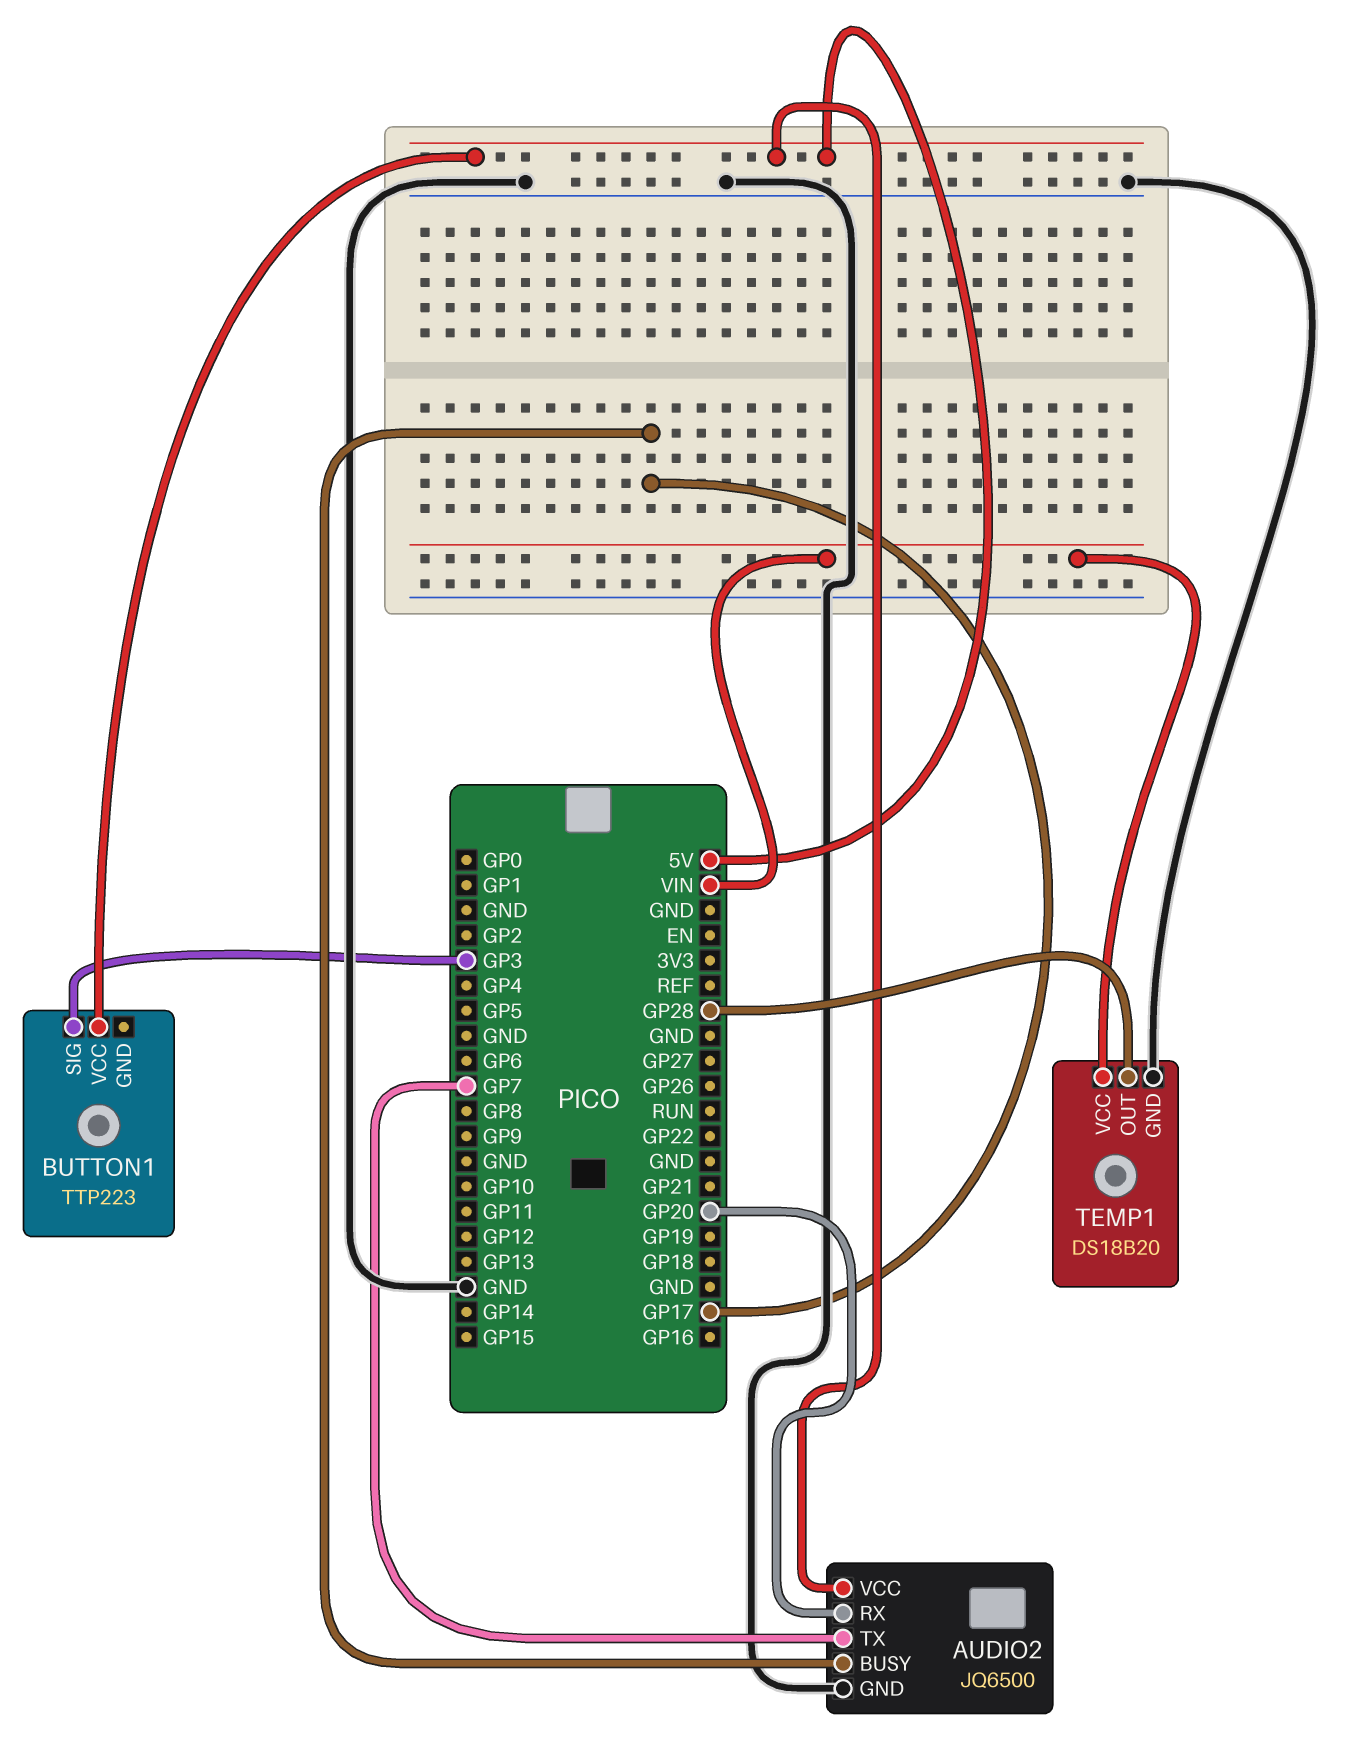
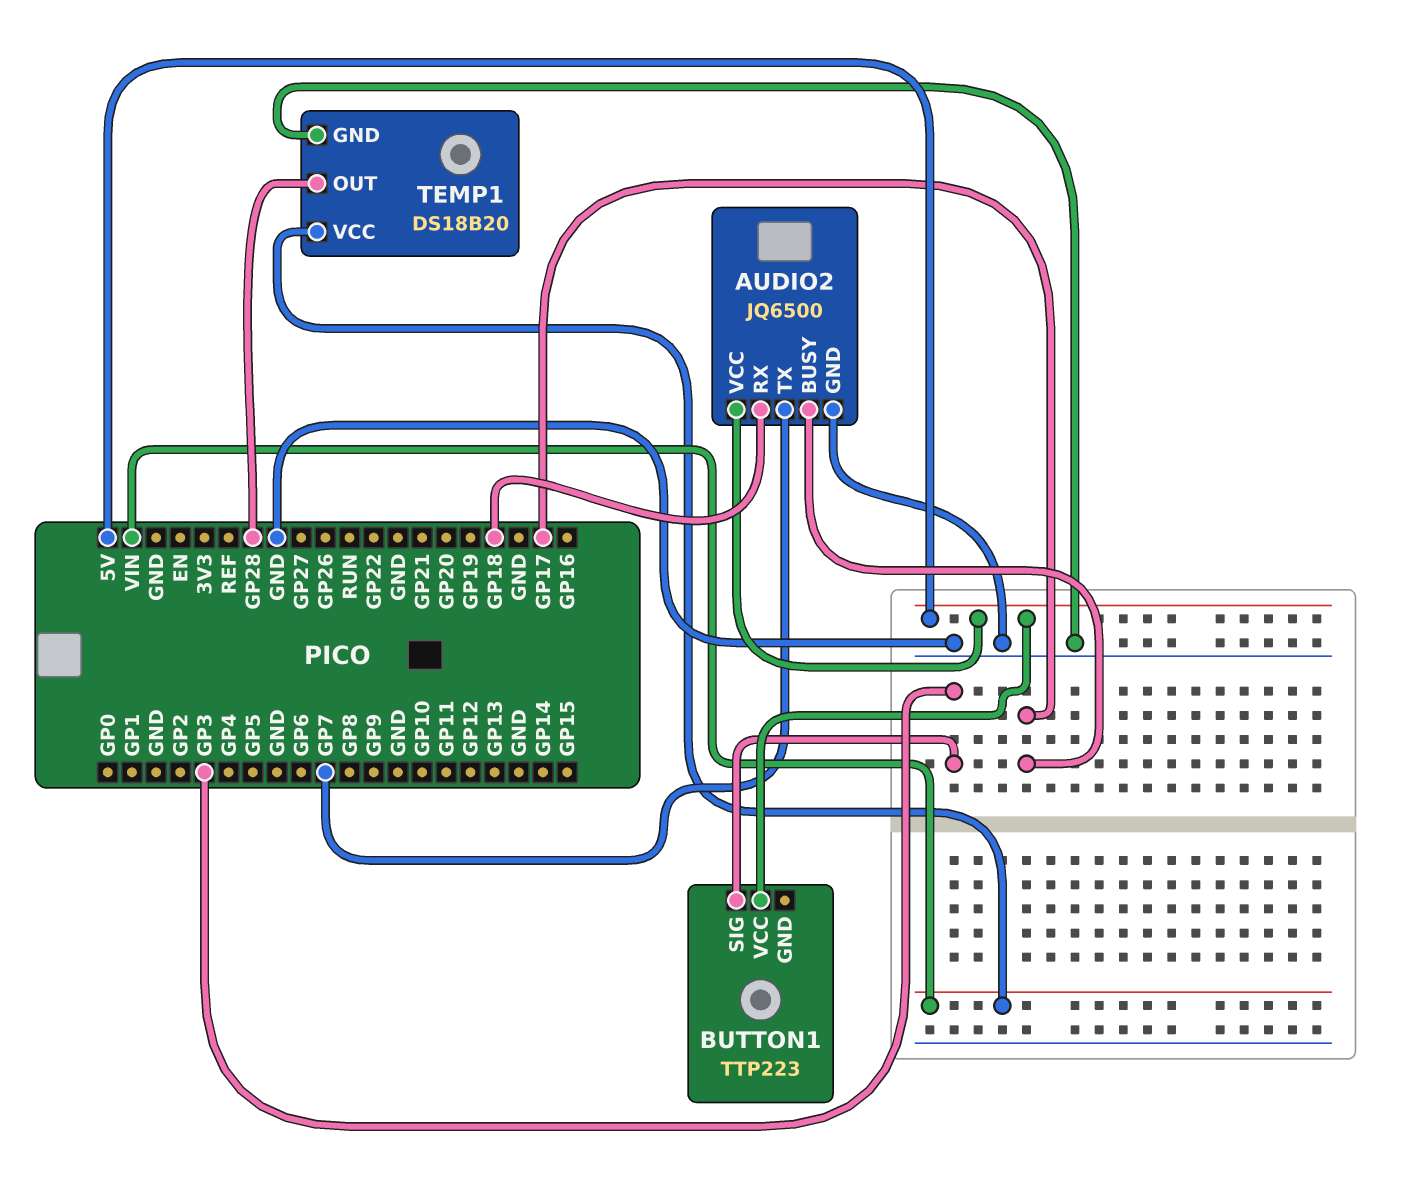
AUDIO2 pin RX: GP20 -> GP18

